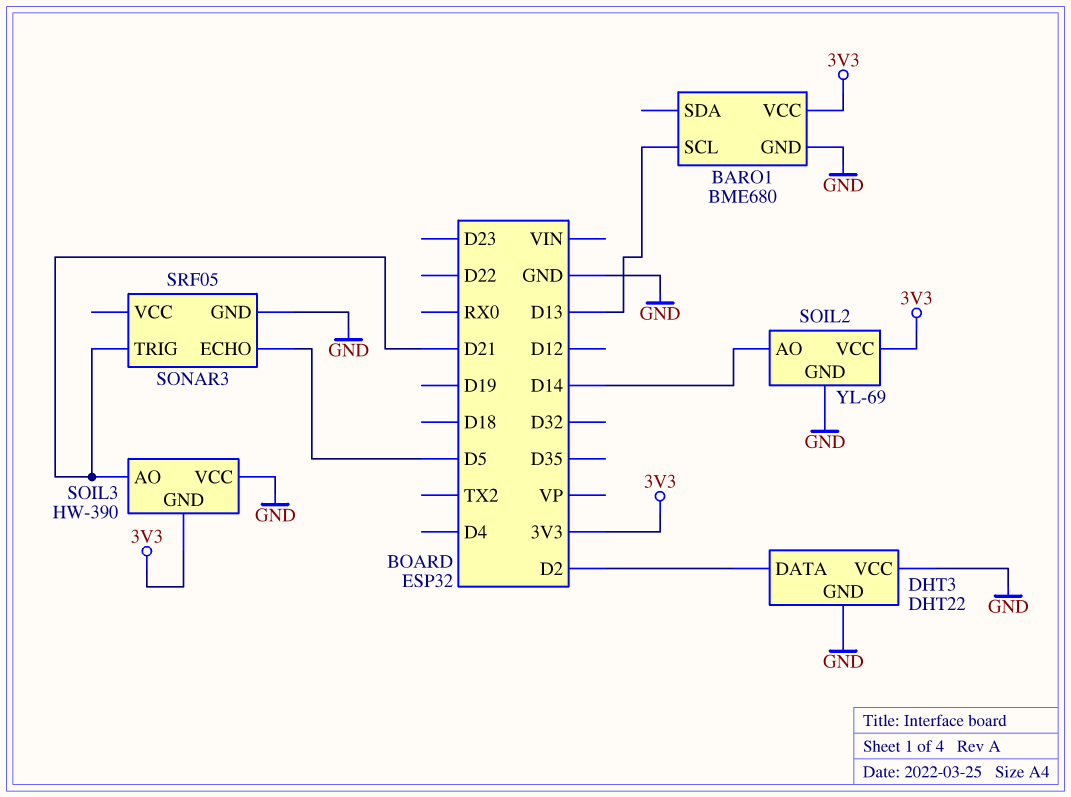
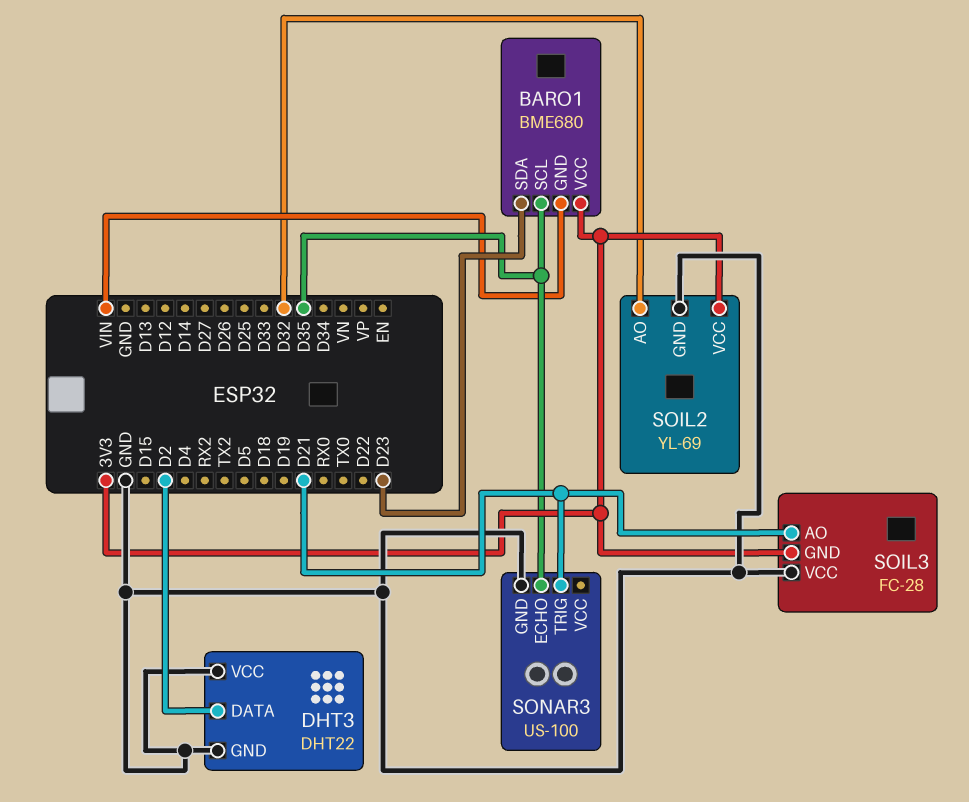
BARO1 pin GND: GND -> VIN
BARO1 pin SCL: D13 -> D35
BARO1 pin SDA: none -> D23
SOIL2 pin AO: D14 -> D32
SOIL3: HW-390 -> FC-28
SONAR3: SRF05 -> US-100
SONAR3 pin ECHO: D5 -> D35

